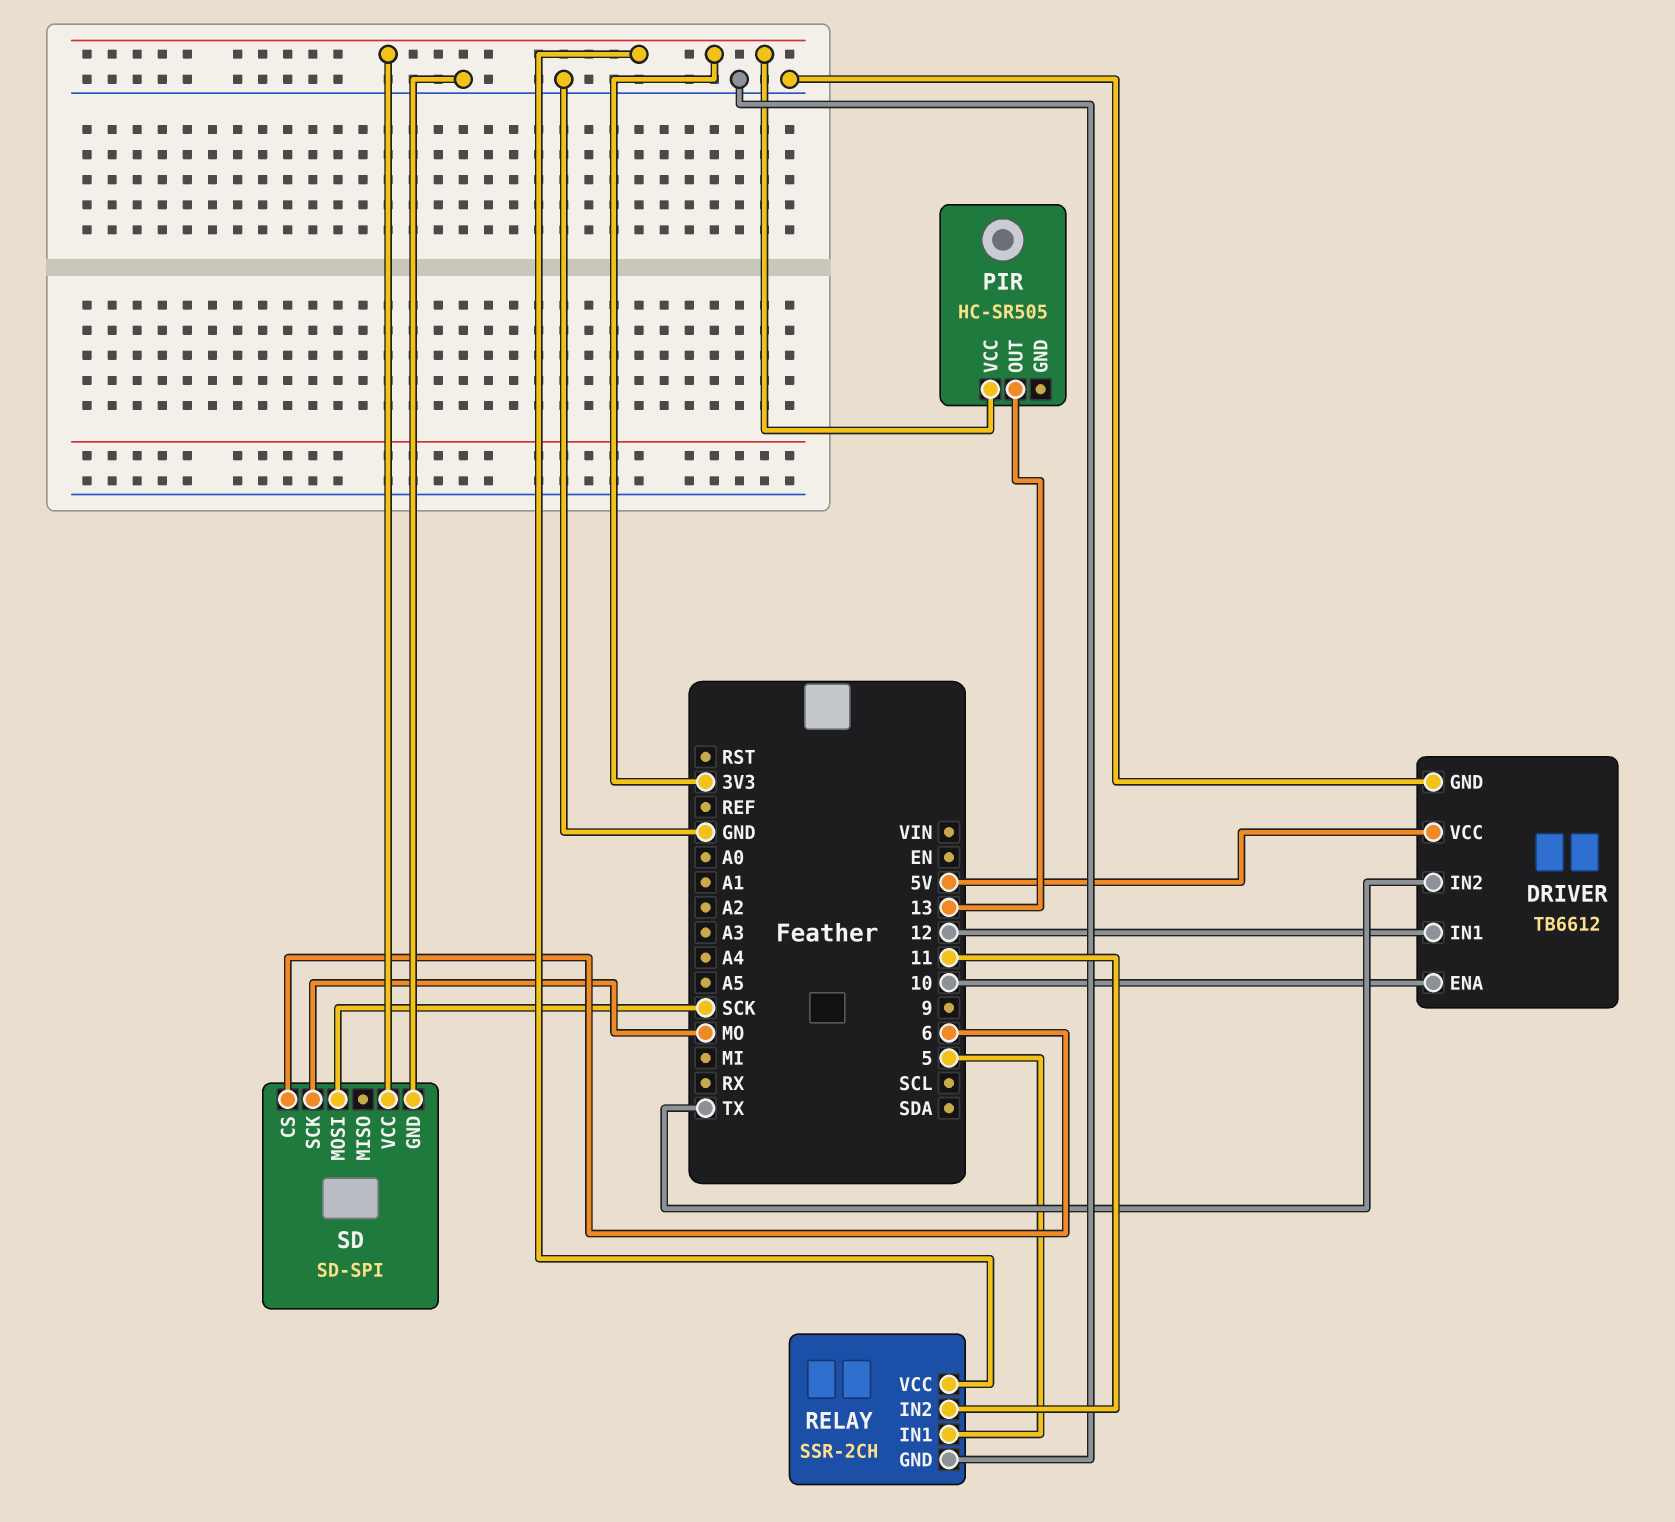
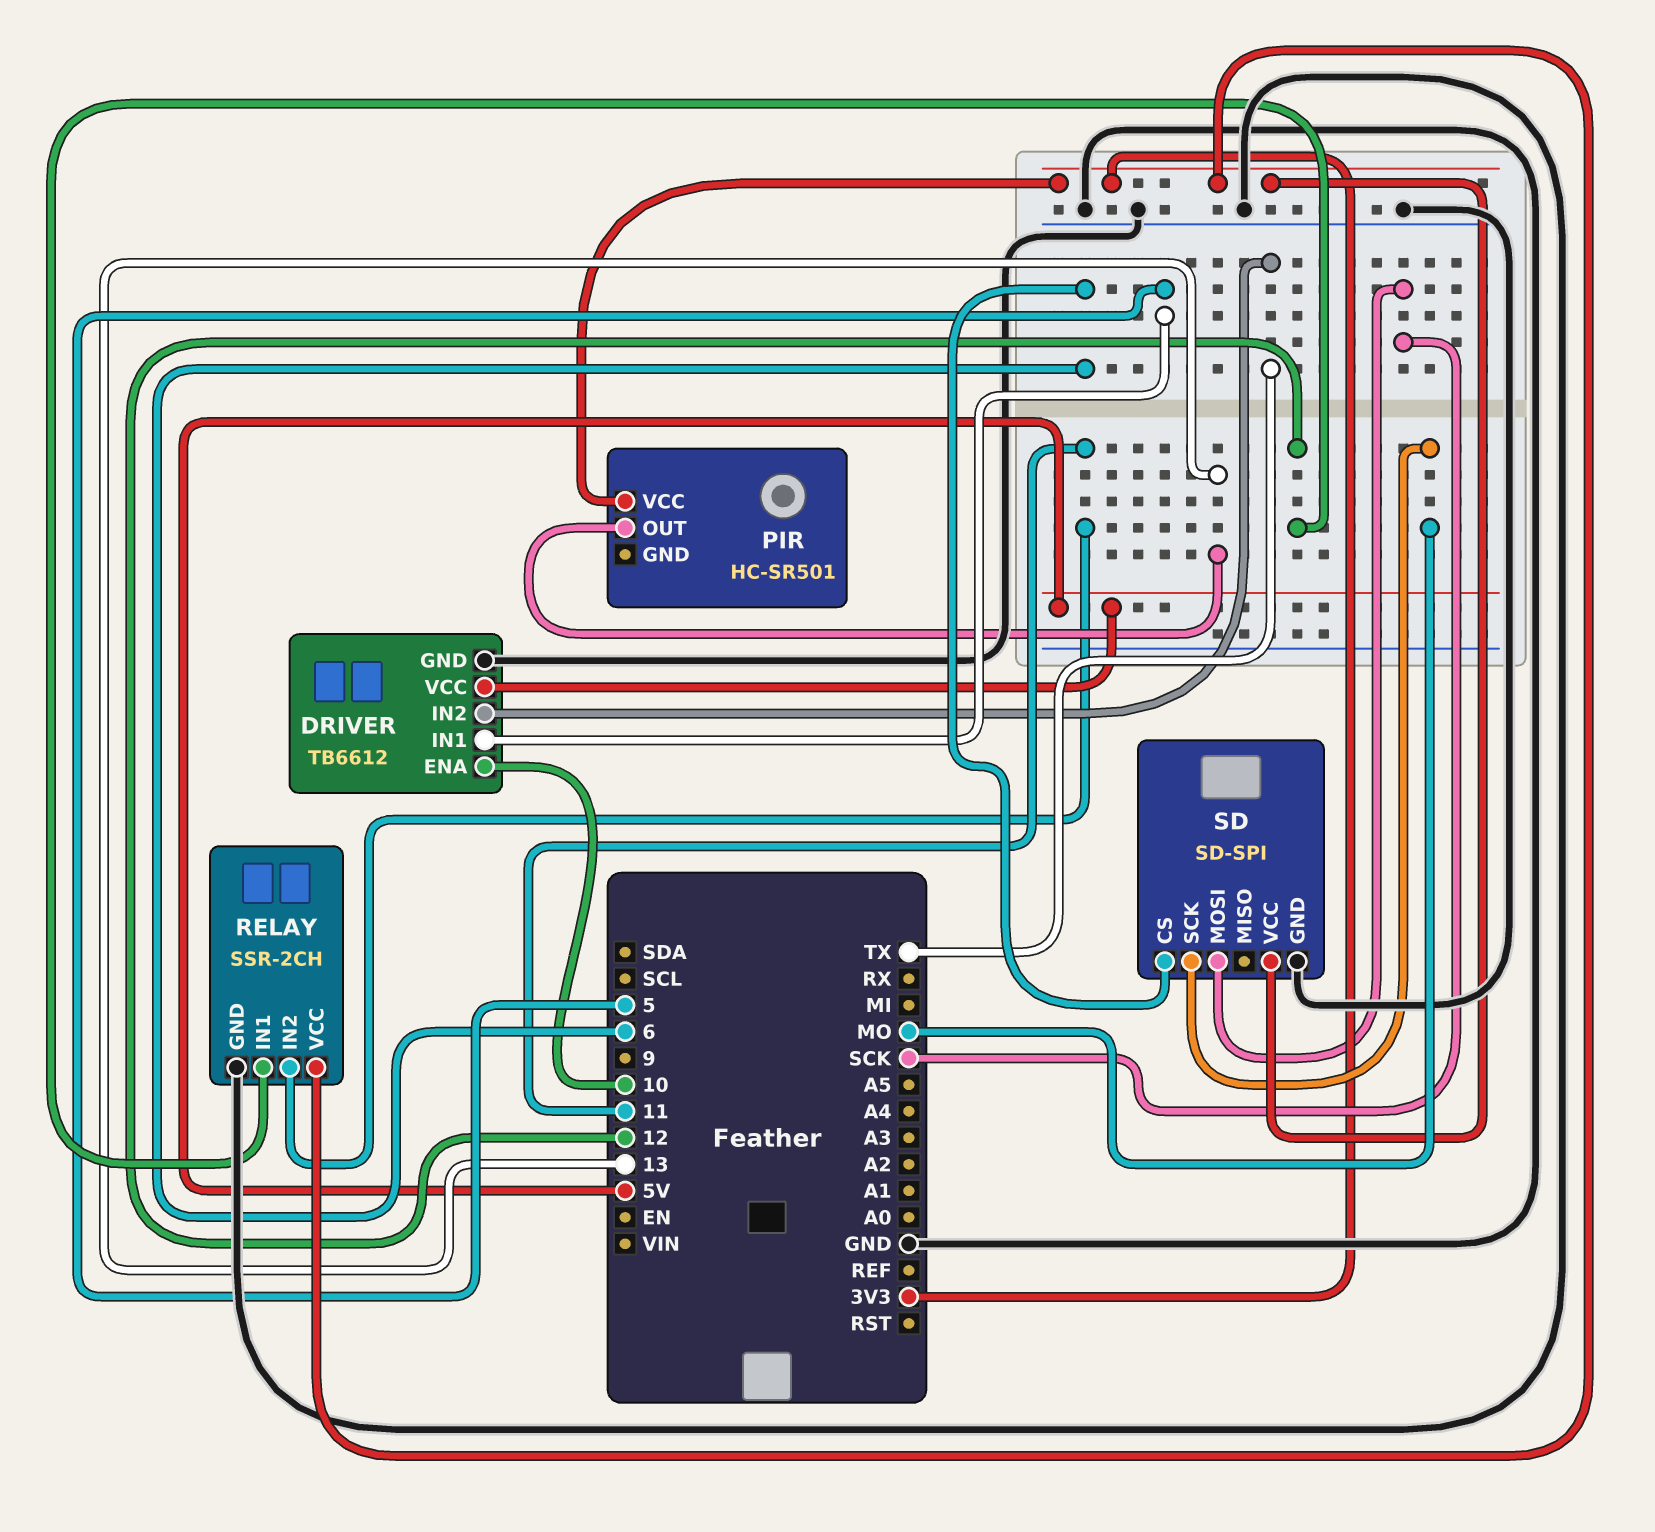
DRIVER pin IN1: 12 -> 5
PIR: HC-SR505 -> HC-SR501
RELAY pin IN1: 5 -> 12

